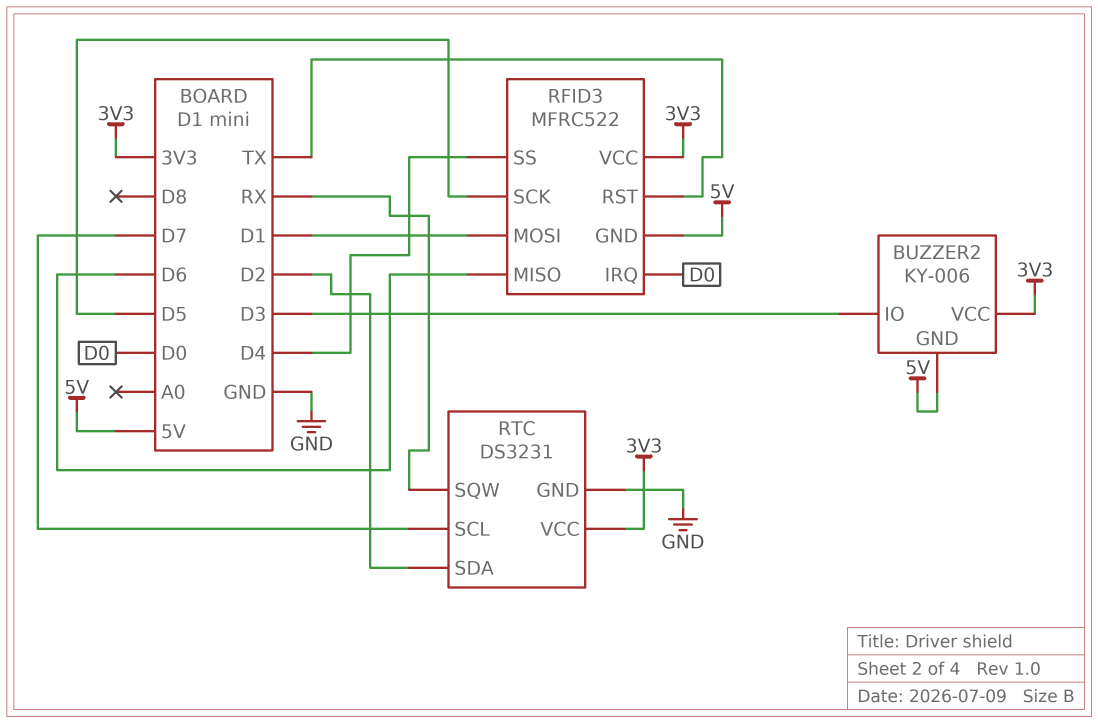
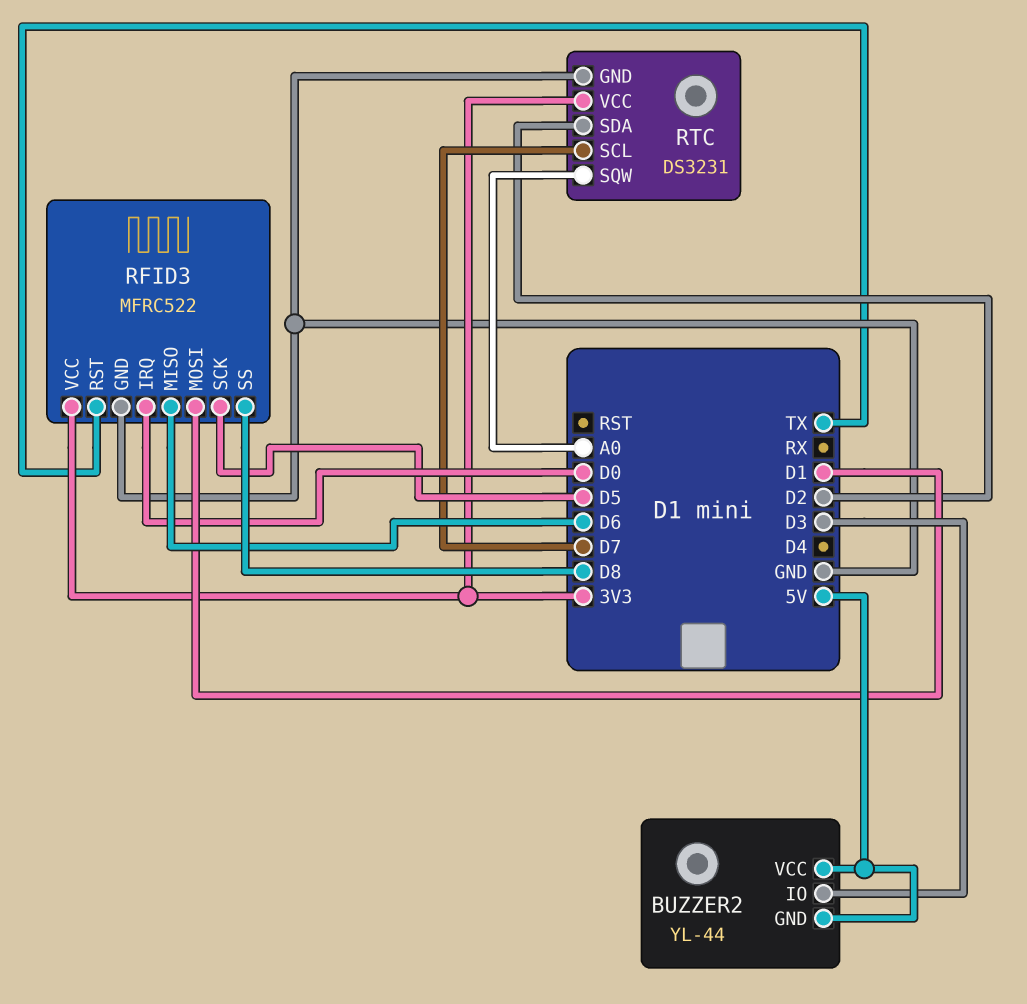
BUZZER2: KY-006 -> YL-44
BUZZER2 pin VCC: 3V3 -> 5V
RFID3 pin GND: 5V -> GND
RFID3 pin SS: D4 -> D8
RTC pin SQW: RX -> A0

